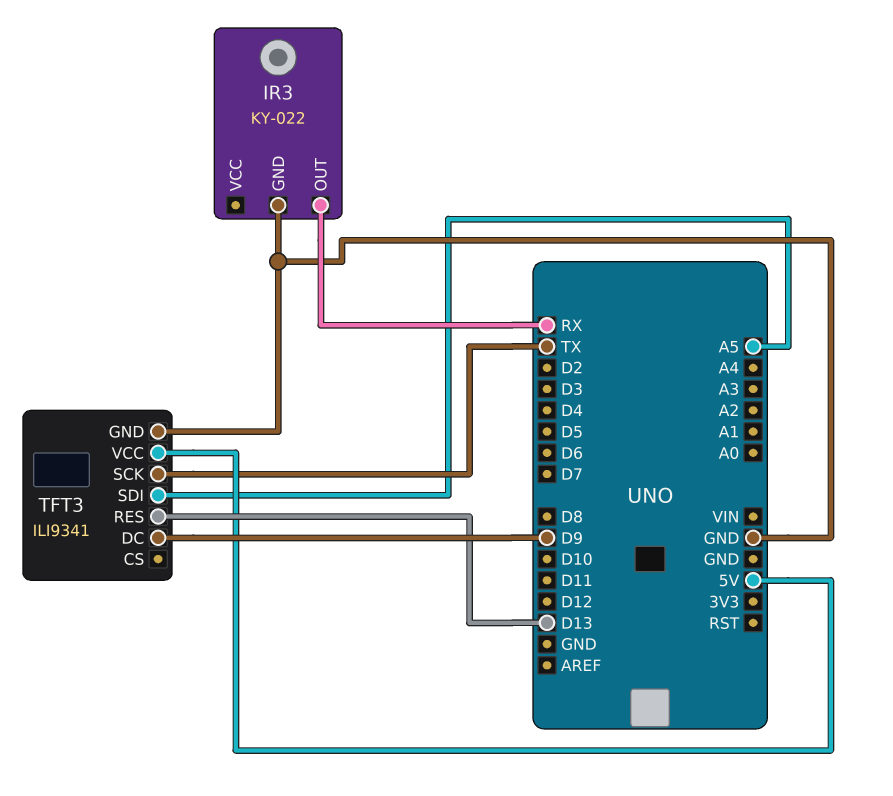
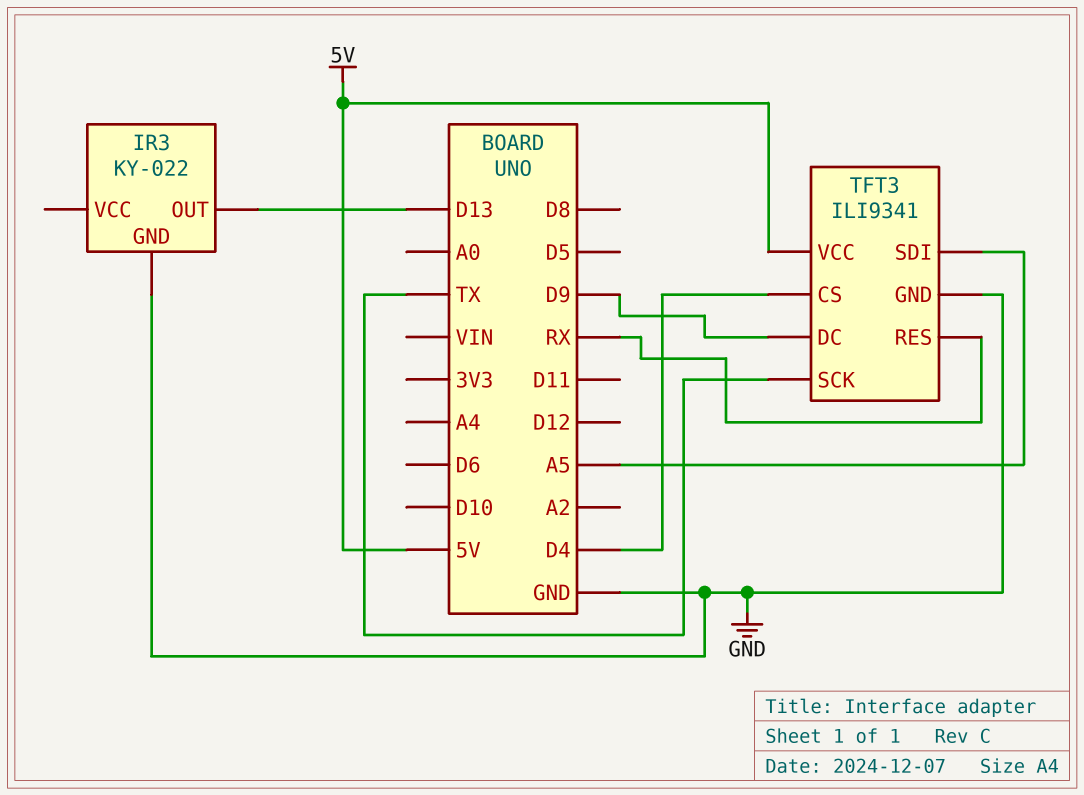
IR3 pin OUT: RX -> D13
TFT3 pin CS: none -> D4
TFT3 pin RES: D13 -> RX

